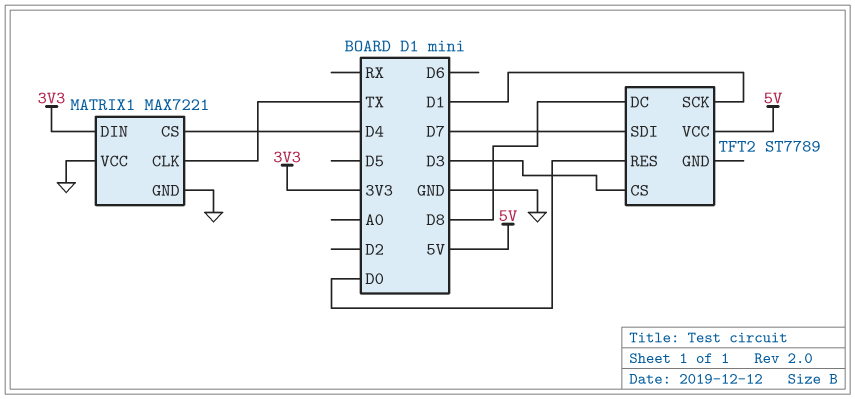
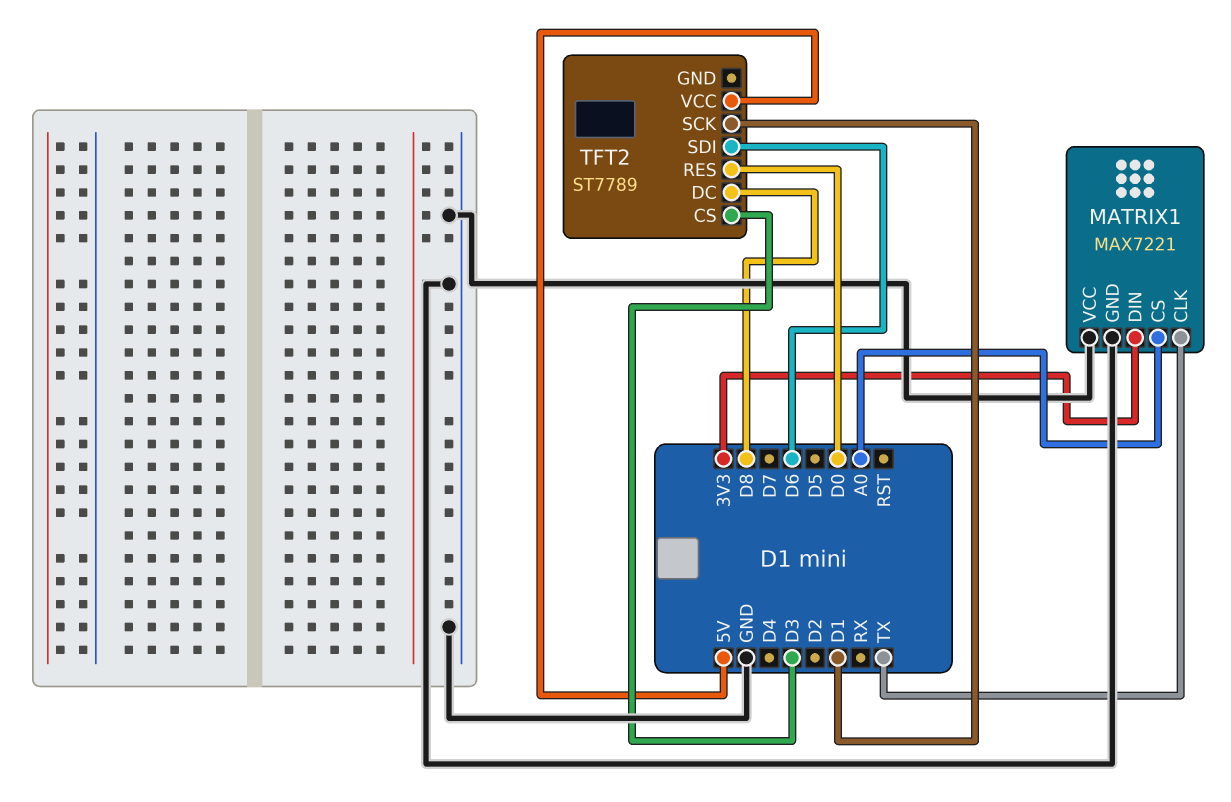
MATRIX1 pin CS: D4 -> A0
TFT2 pin SDI: D7 -> D6

